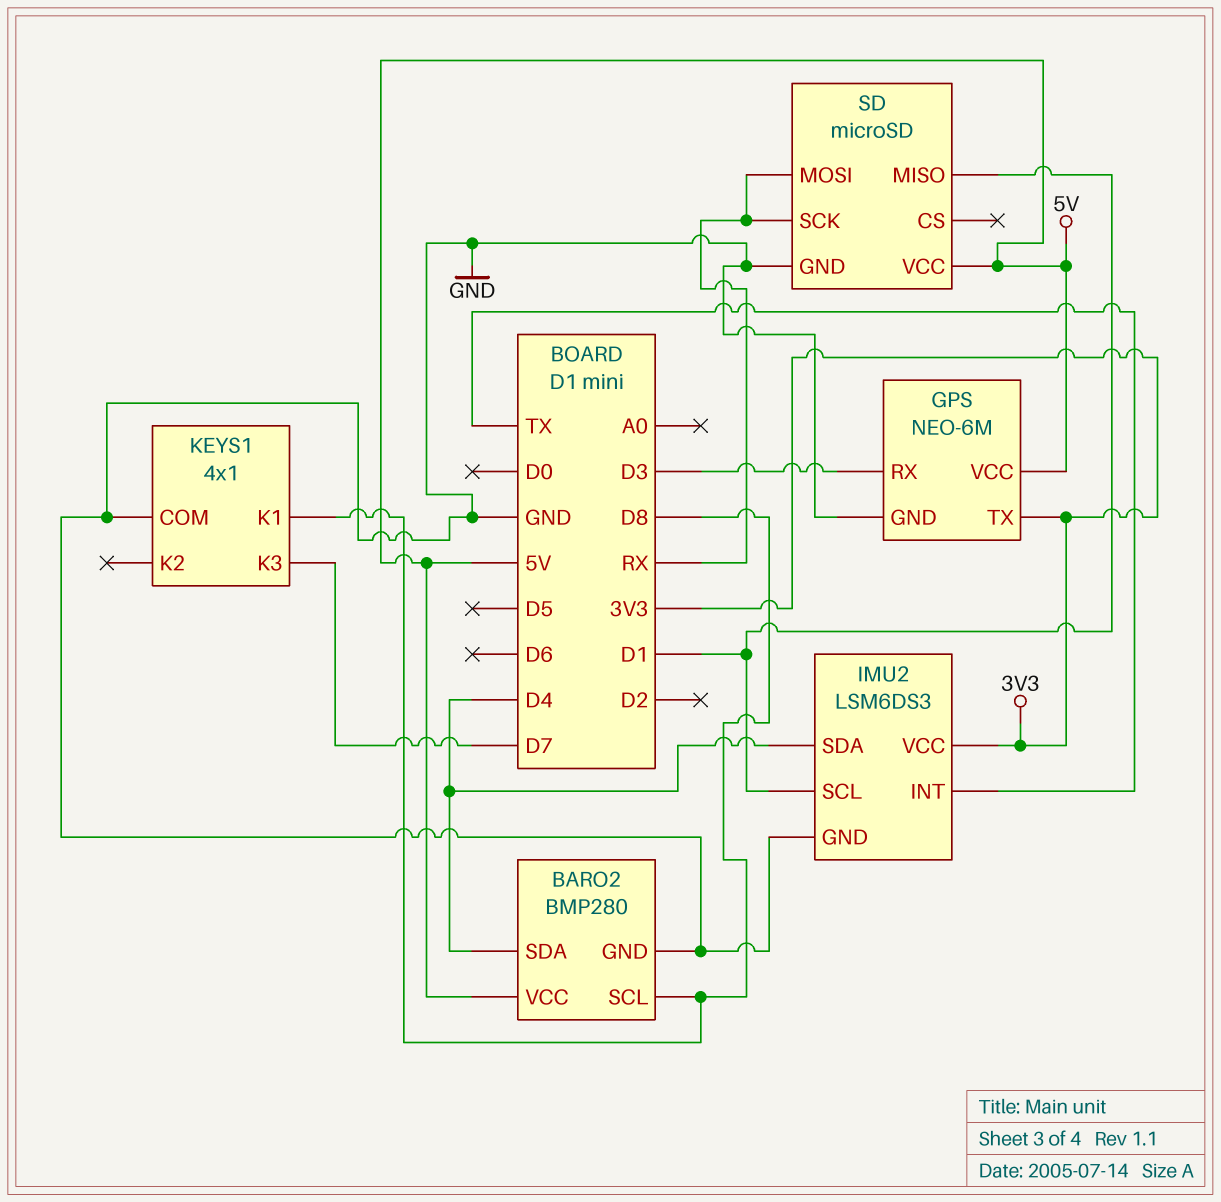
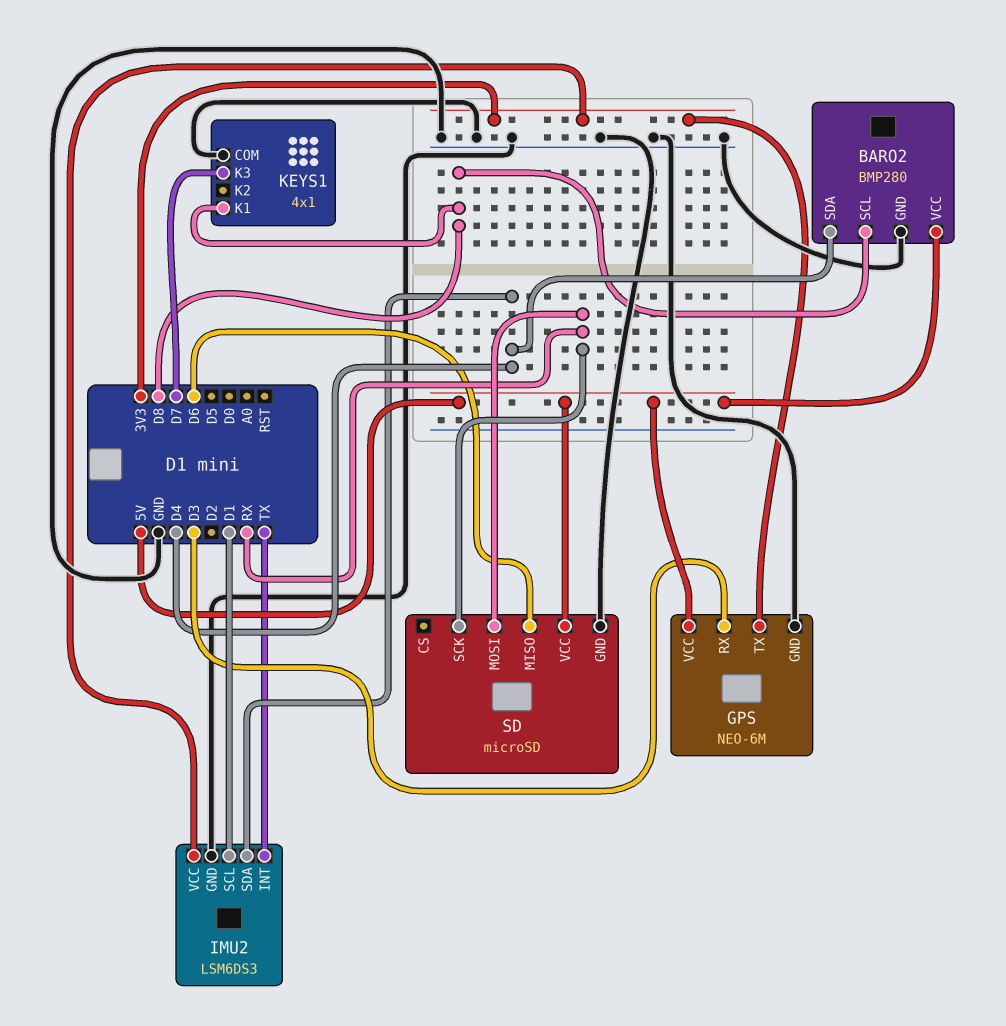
SD pin MISO: D1 -> D6

